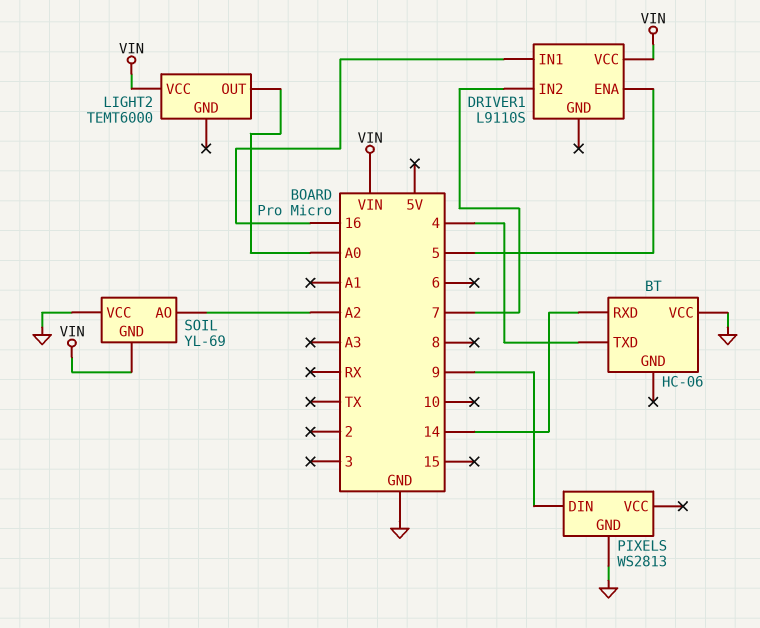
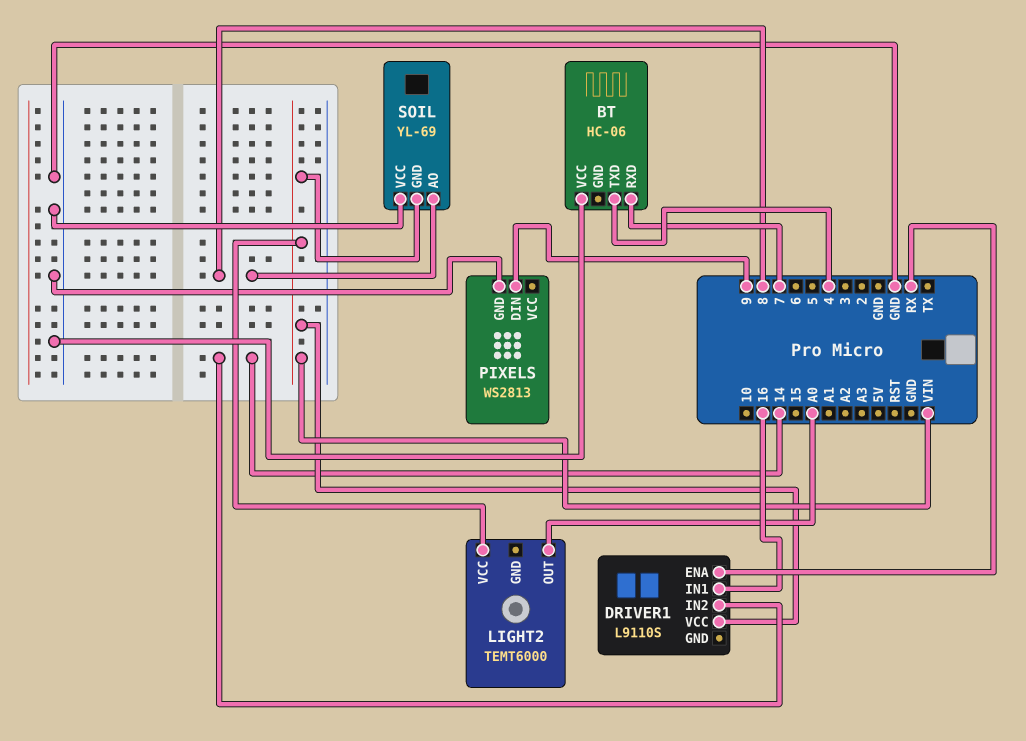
BT pin RXD: 14 -> 7
DRIVER1 pin ENA: 5 -> RX
DRIVER1 pin IN2: 7 -> 14
SOIL pin AO: A2 -> 8

